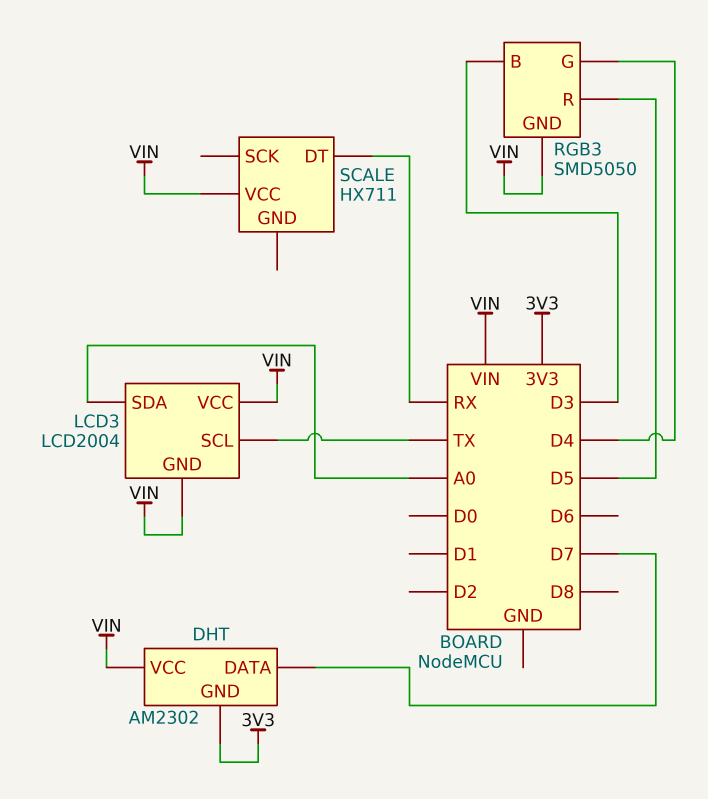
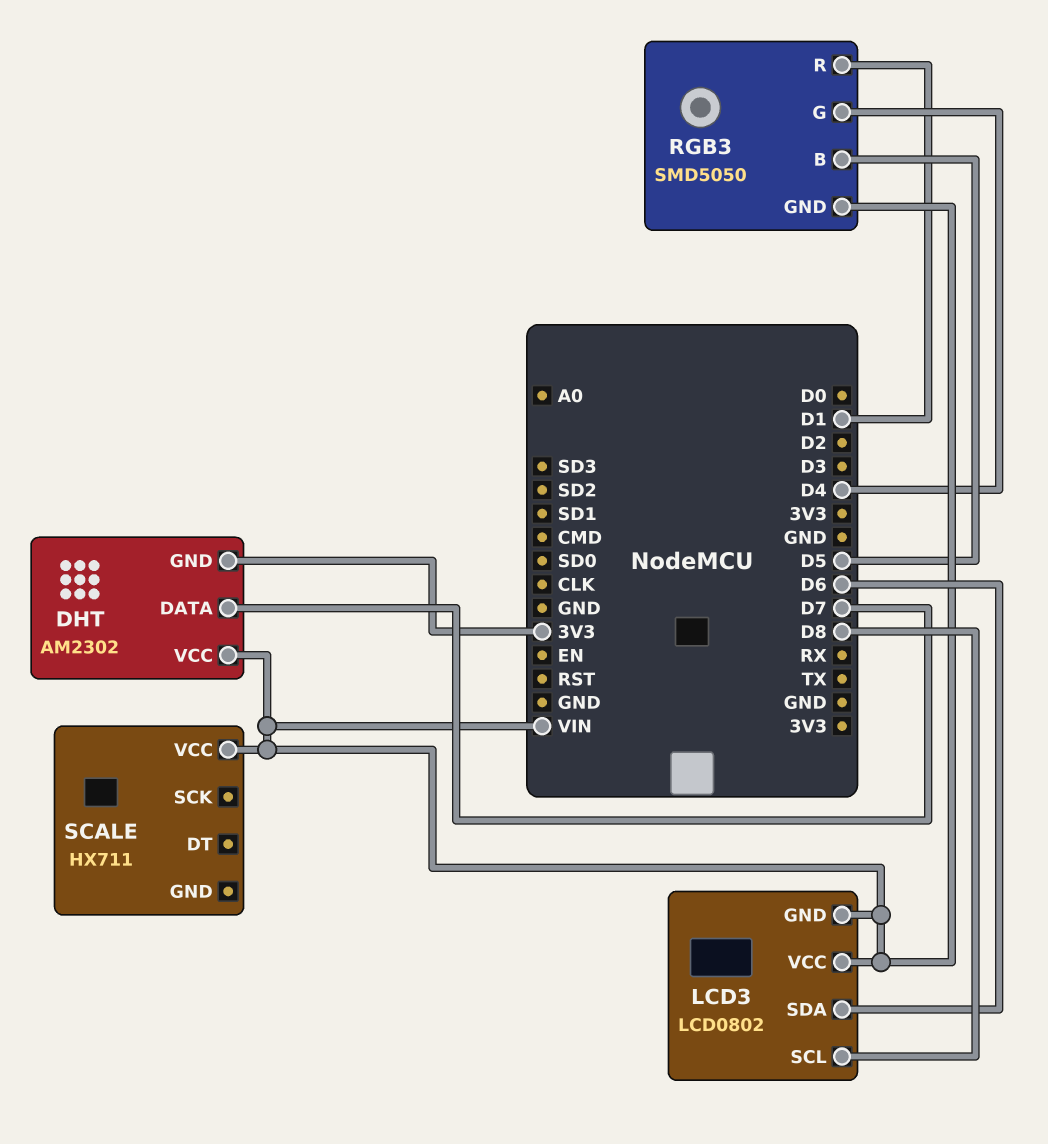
LCD3: LCD2004 -> LCD0802
LCD3 pin SCL: TX -> D8
LCD3 pin SDA: A0 -> D6
RGB3 pin B: D3 -> D5
RGB3 pin R: D5 -> D1
SCALE pin DT: RX -> none

